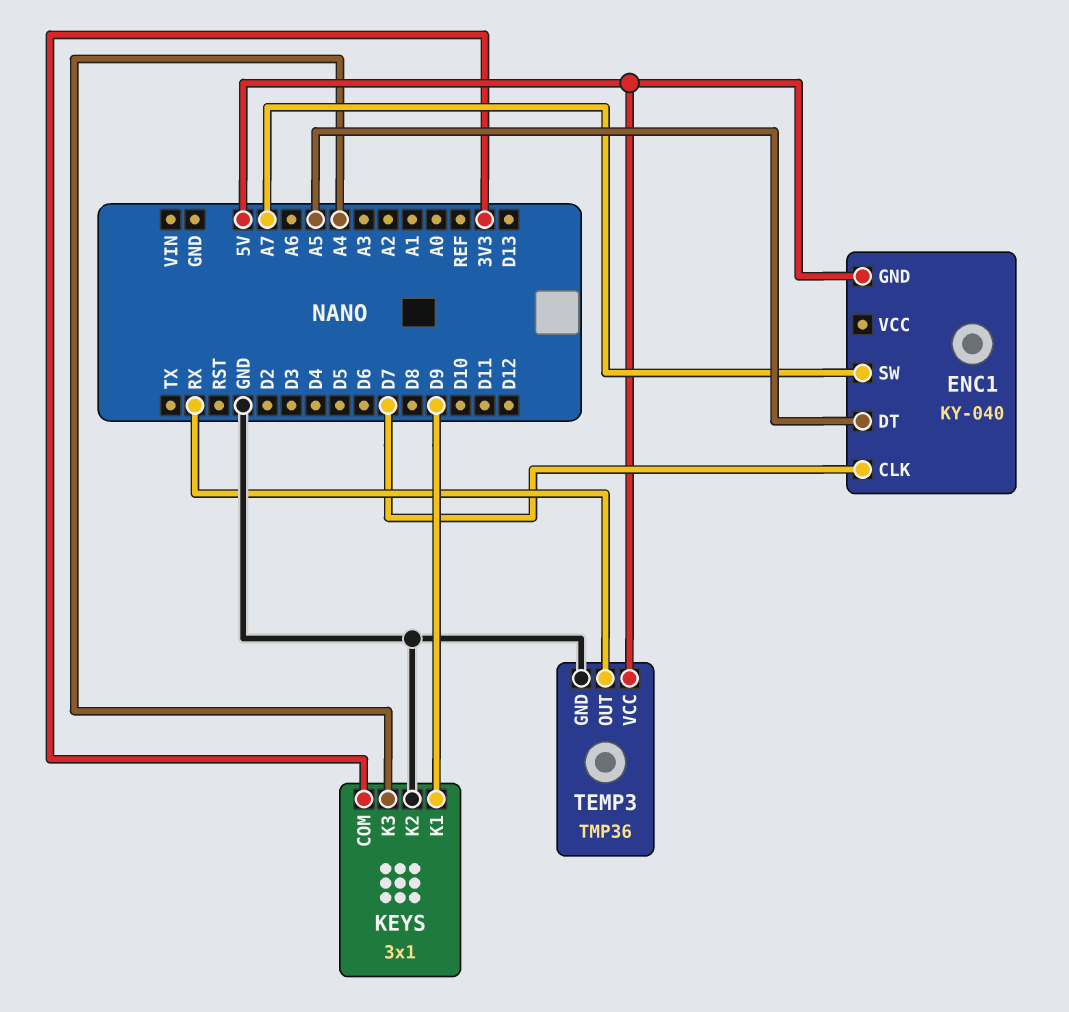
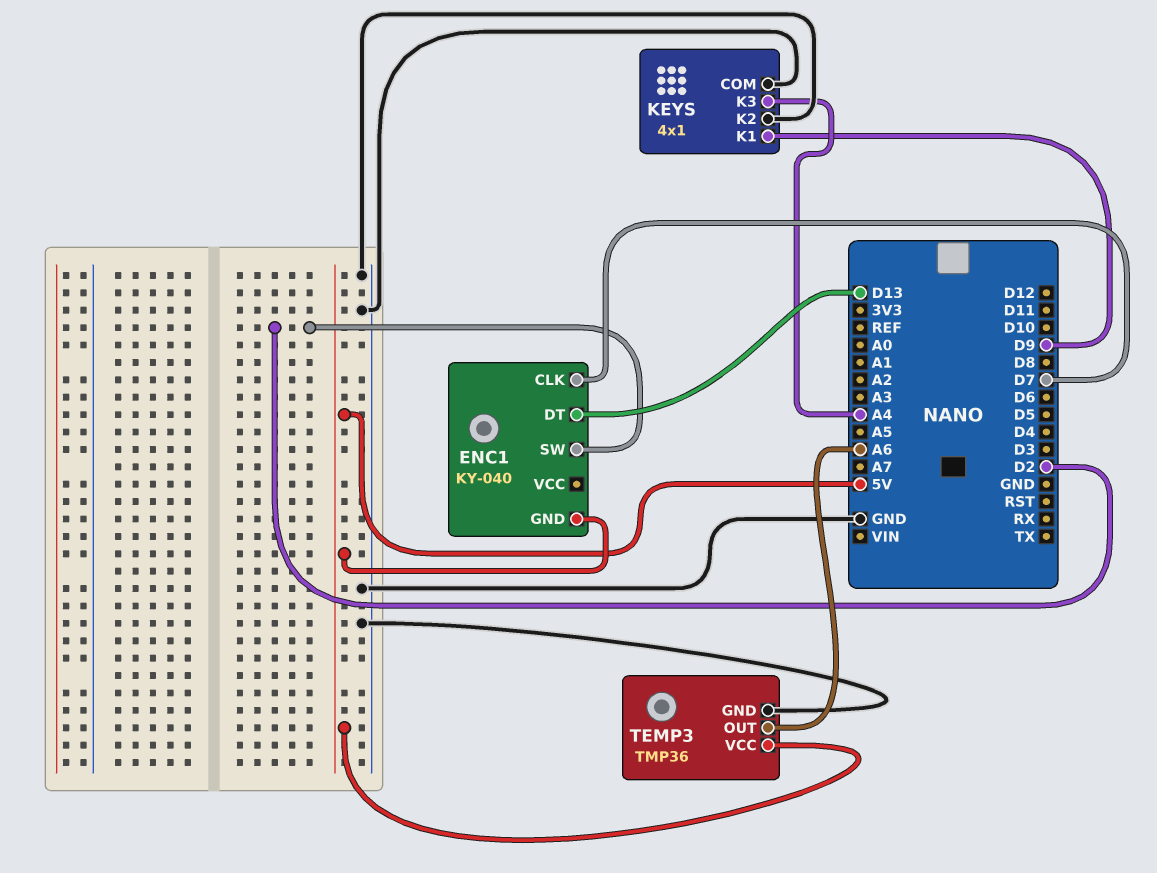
ENC1 pin DT: A5 -> D13
ENC1 pin SW: A7 -> D2
KEYS: 3x1 -> 4x1
KEYS pin COM: 3V3 -> GND
TEMP3 pin OUT: RX -> A6

